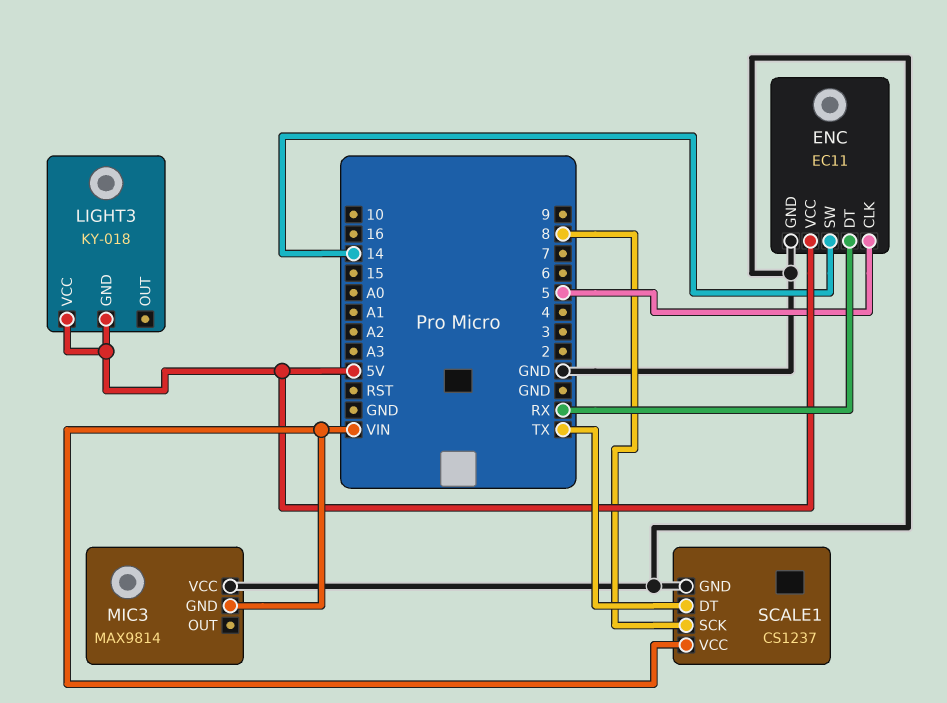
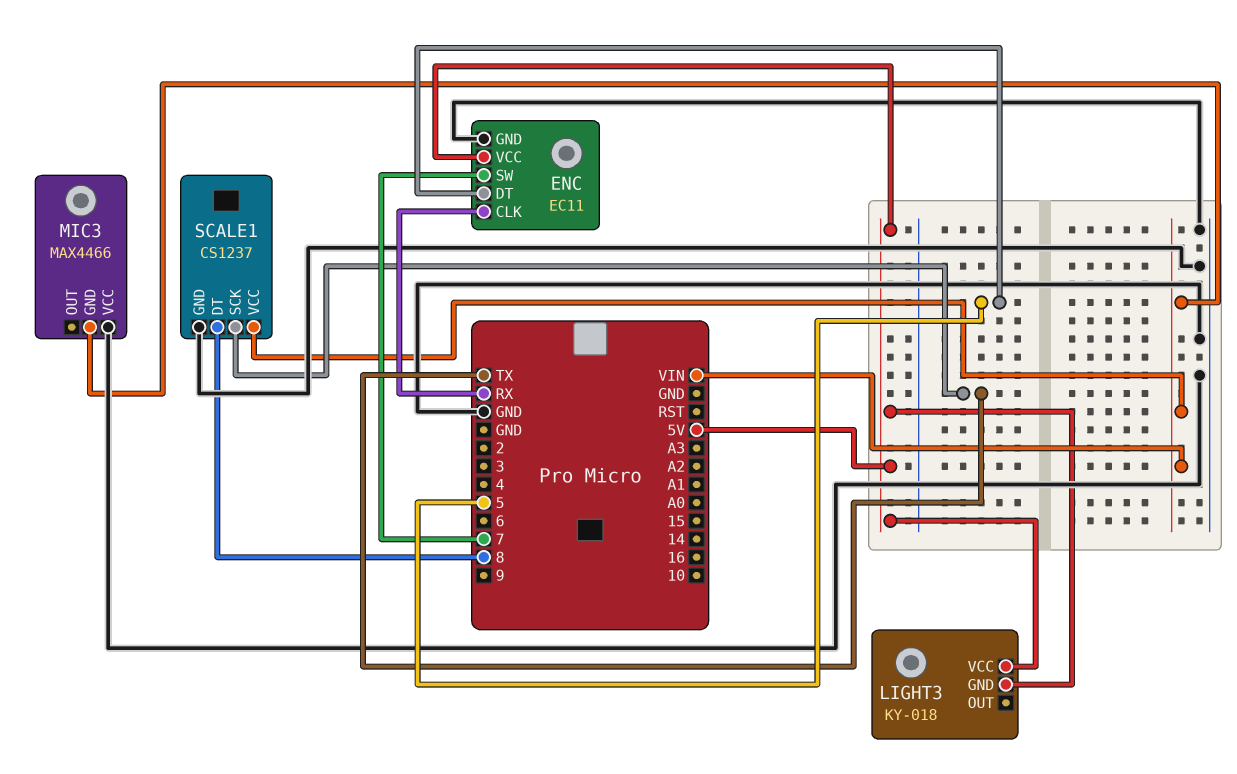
ENC pin CLK: 5 -> RX
ENC pin DT: RX -> 5
ENC pin SW: 14 -> 7
MIC3: MAX9814 -> MAX4466
SCALE1 pin DT: TX -> 8
SCALE1 pin SCK: 8 -> TX

